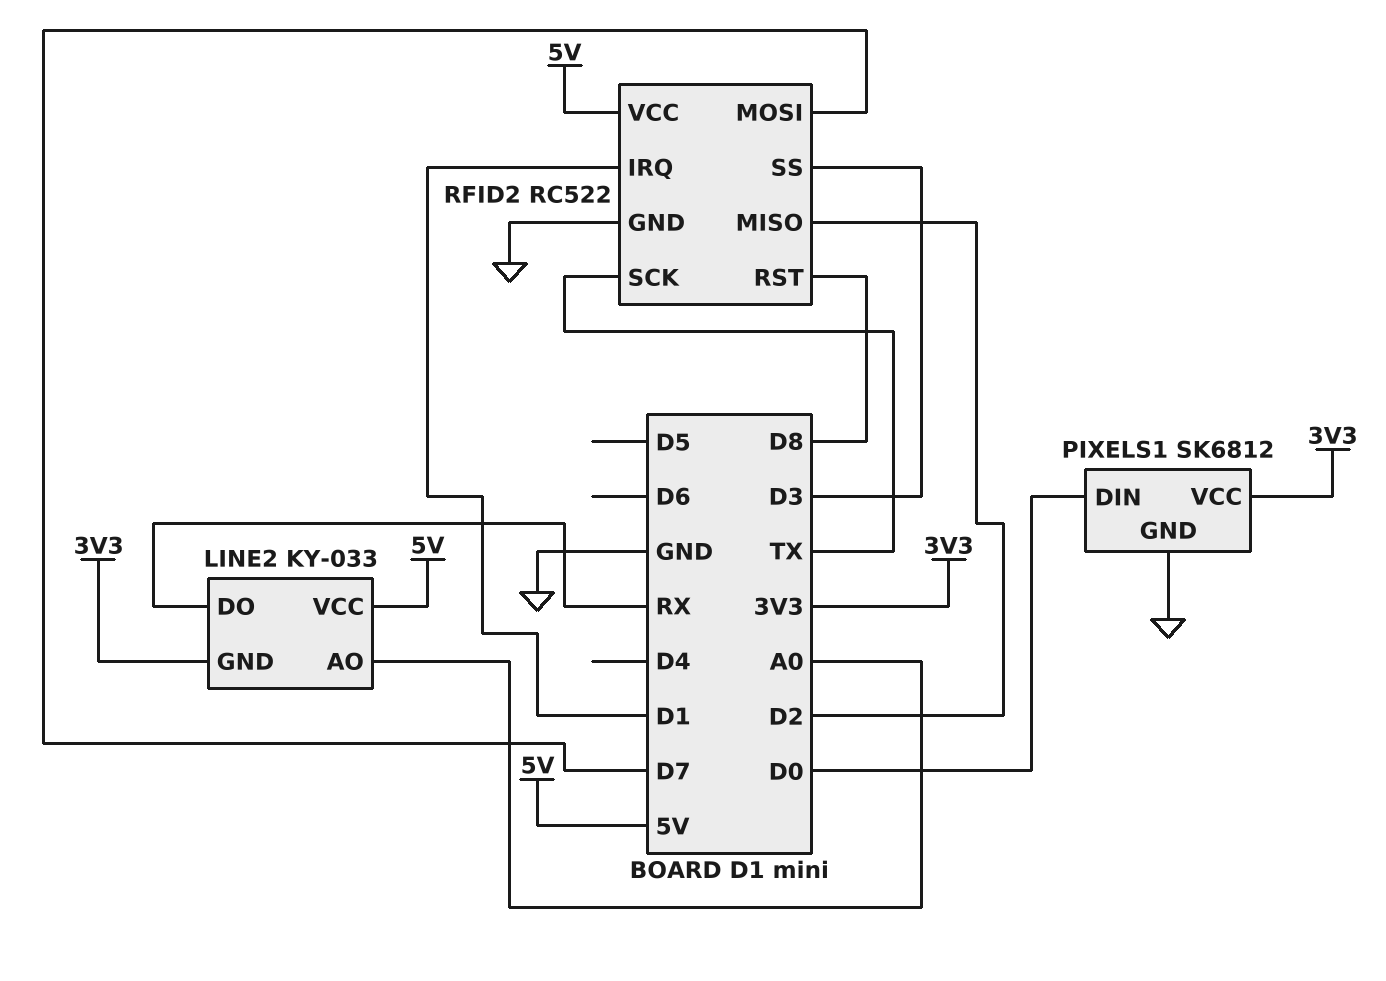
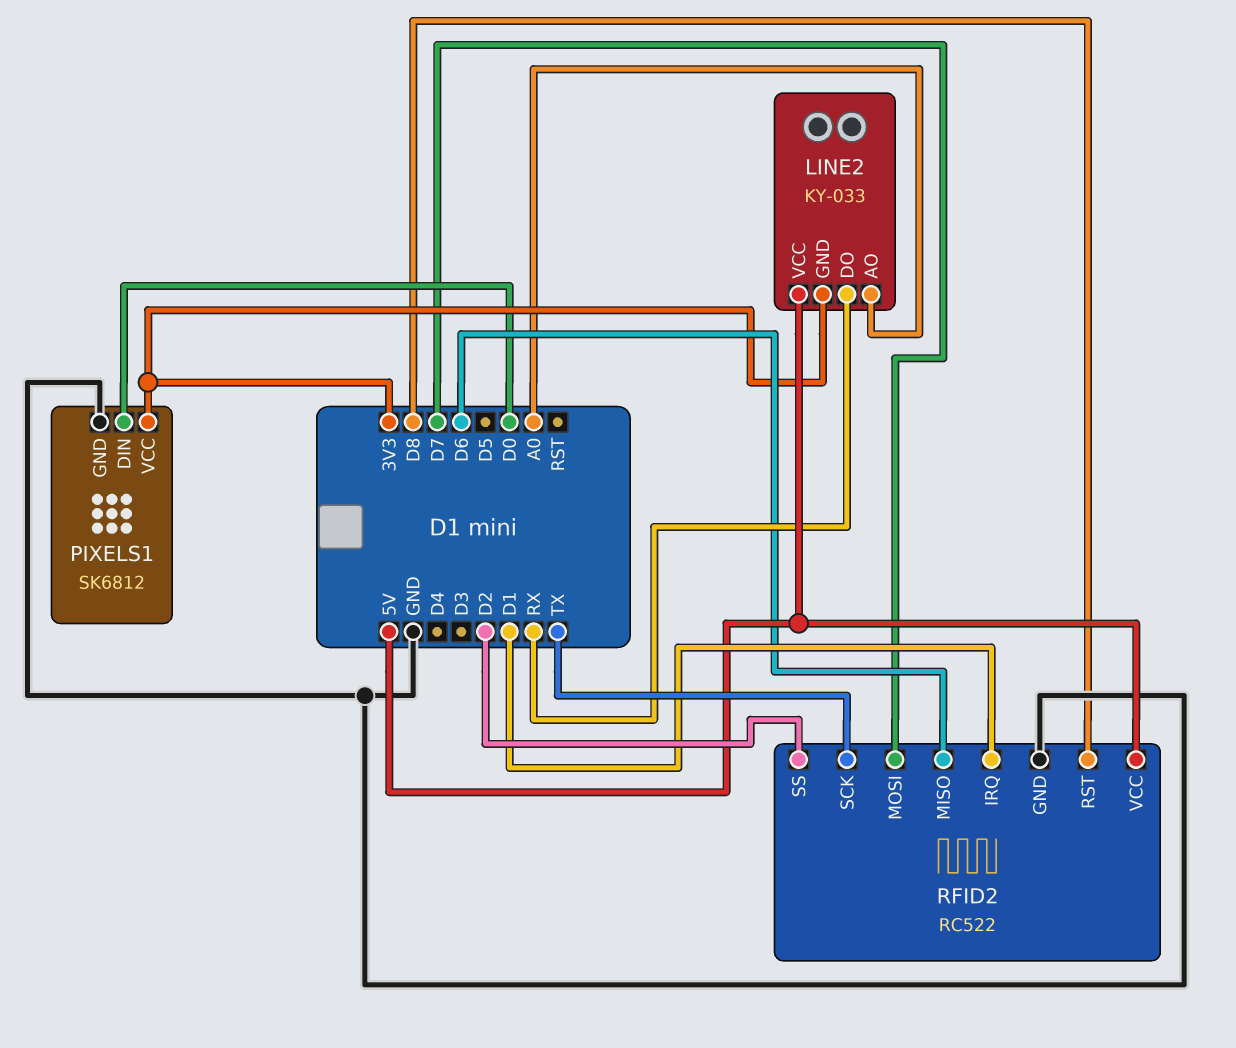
RFID2 pin MISO: D2 -> D6
RFID2 pin SS: D3 -> D2

